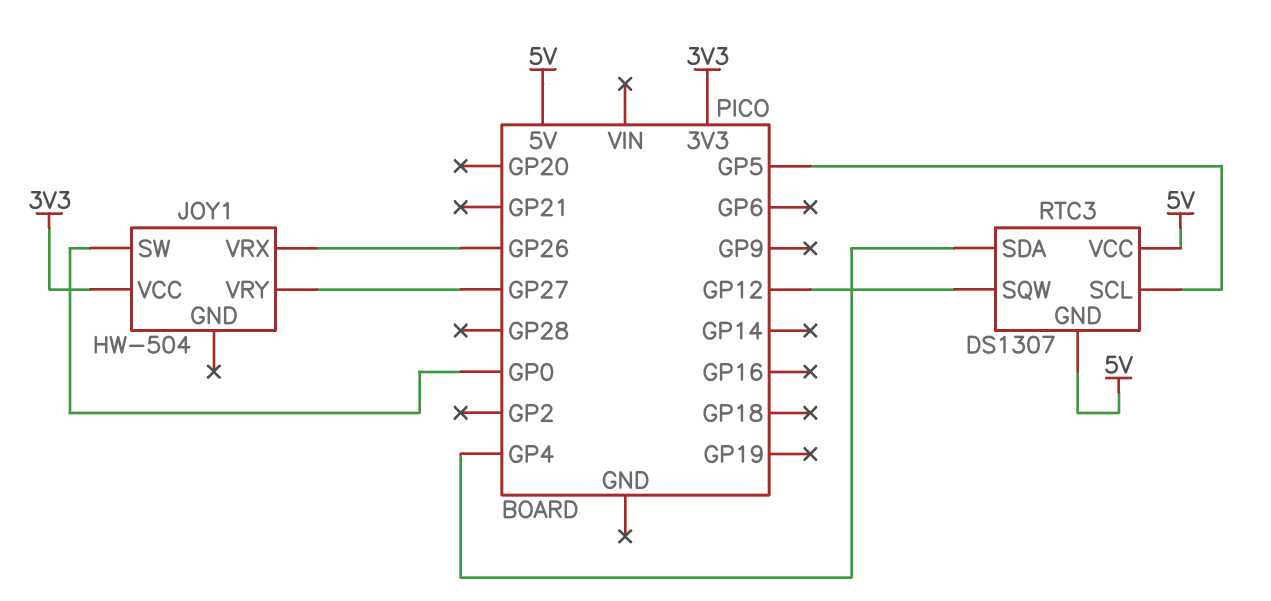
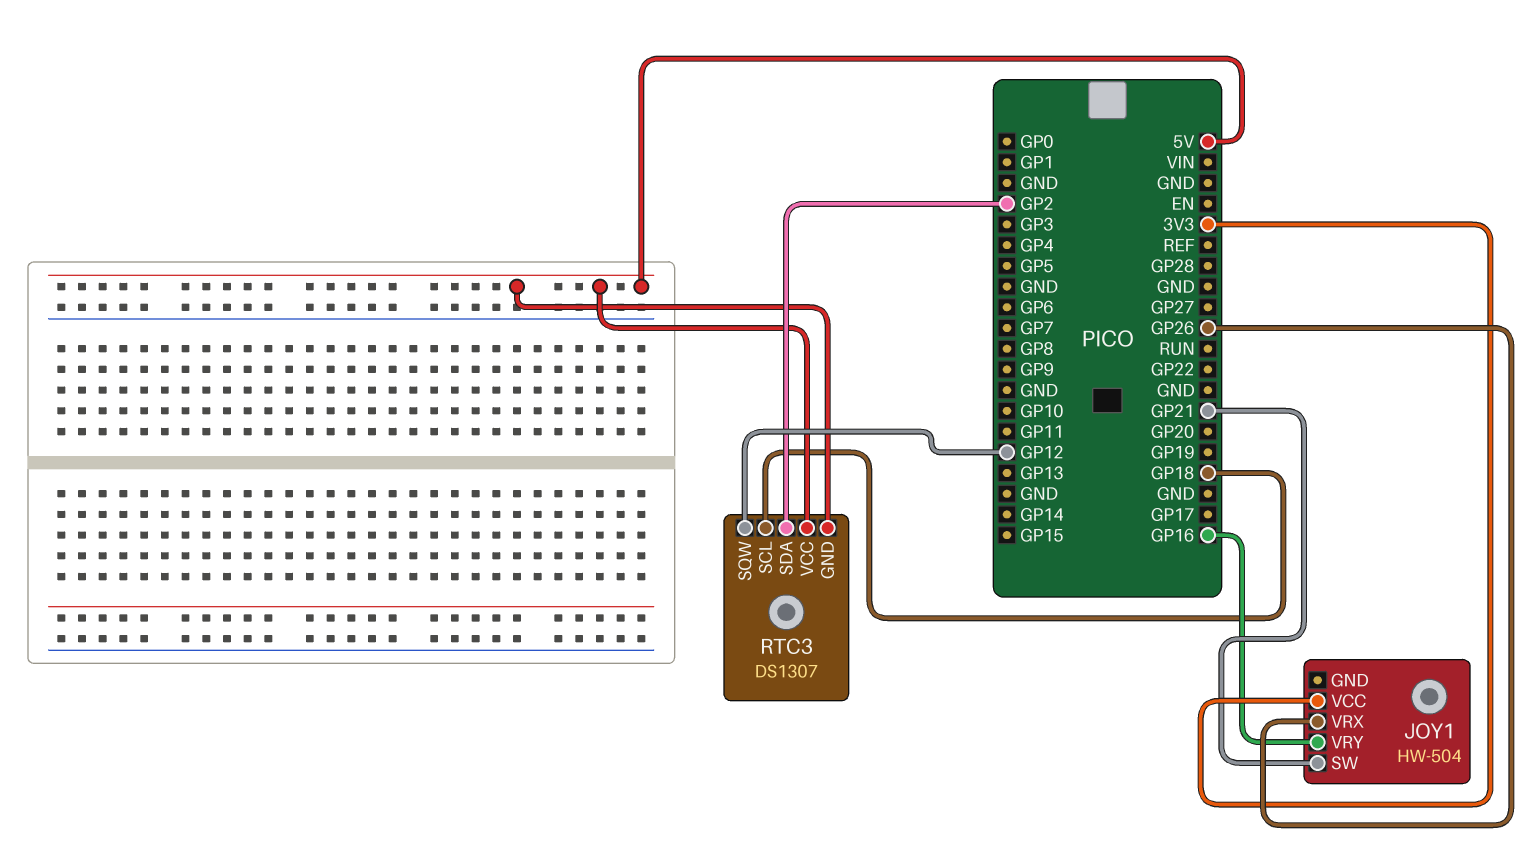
JOY1 pin SW: GP0 -> GP21
JOY1 pin VRY: GP27 -> GP16
RTC3 pin SCL: GP5 -> GP18
RTC3 pin SDA: GP4 -> GP2

